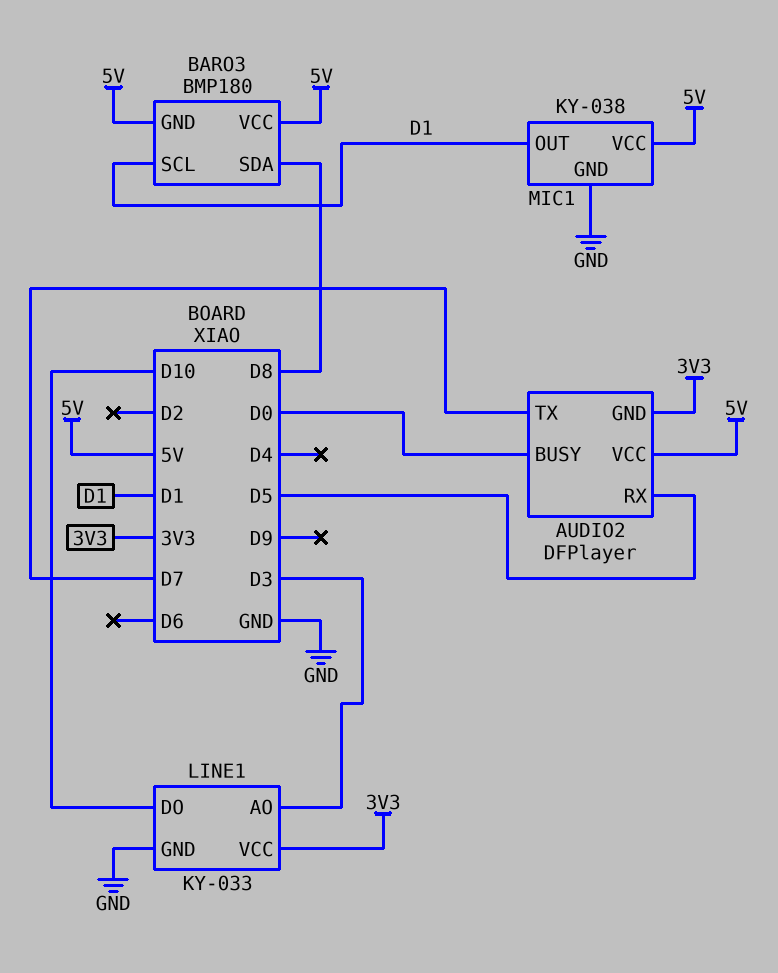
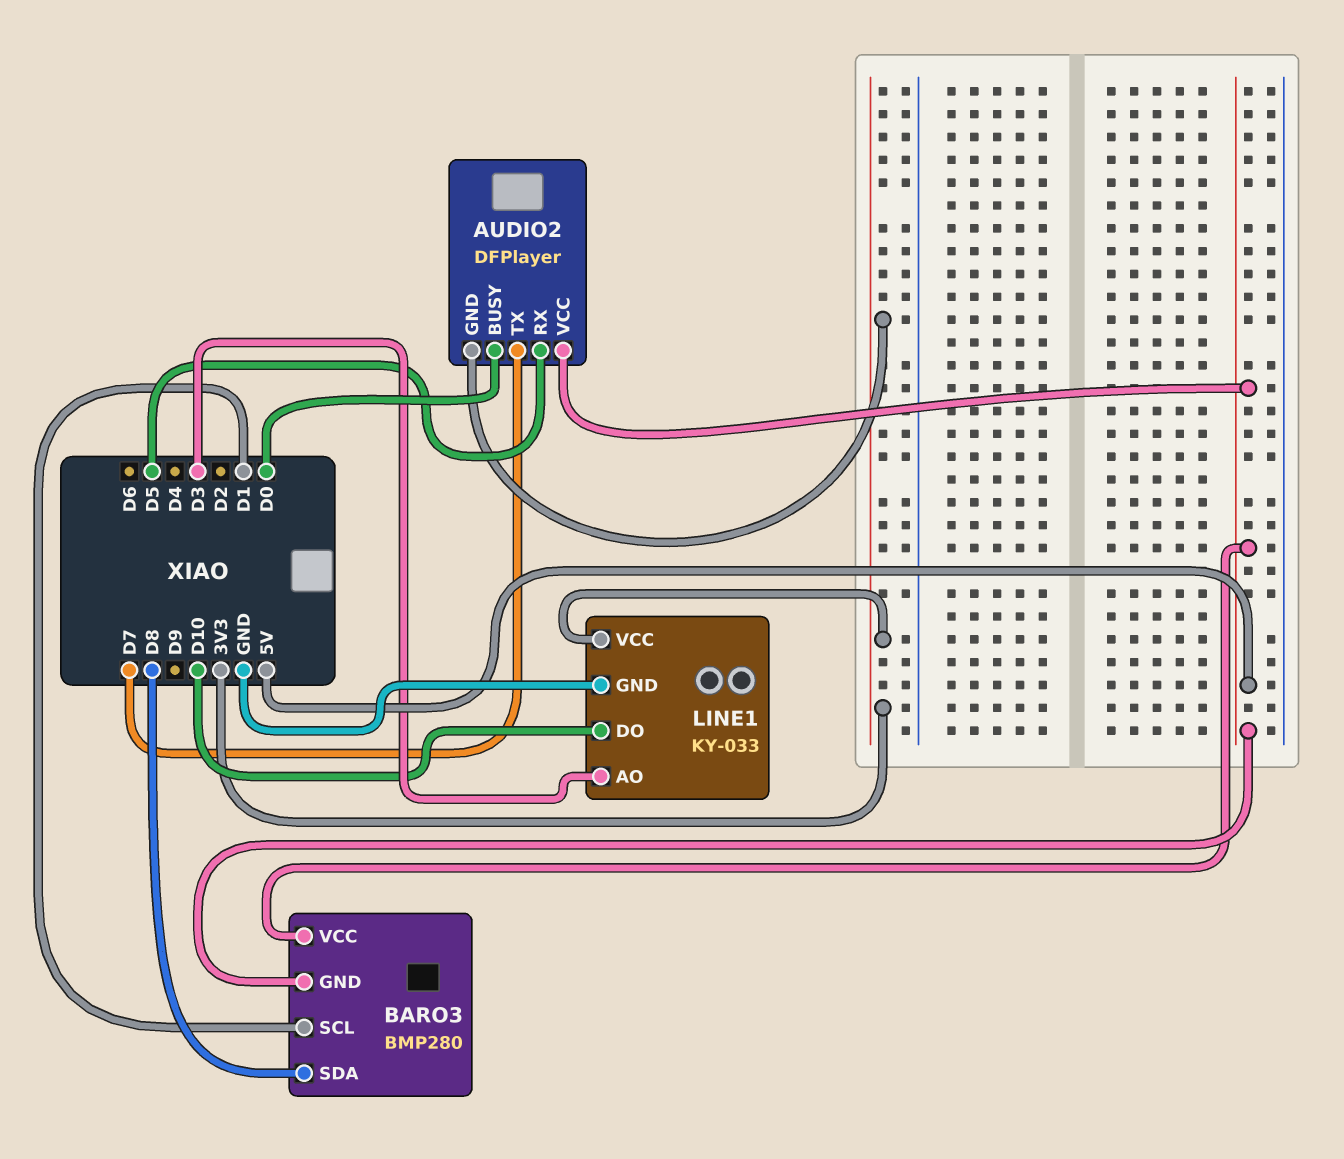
BARO3: BMP180 -> BMP280
MIC1: KY-038 -> none
MIC1 pin GND: GND -> none
MIC1 pin OUT: D1 -> none
MIC1 pin VCC: 5V -> none

